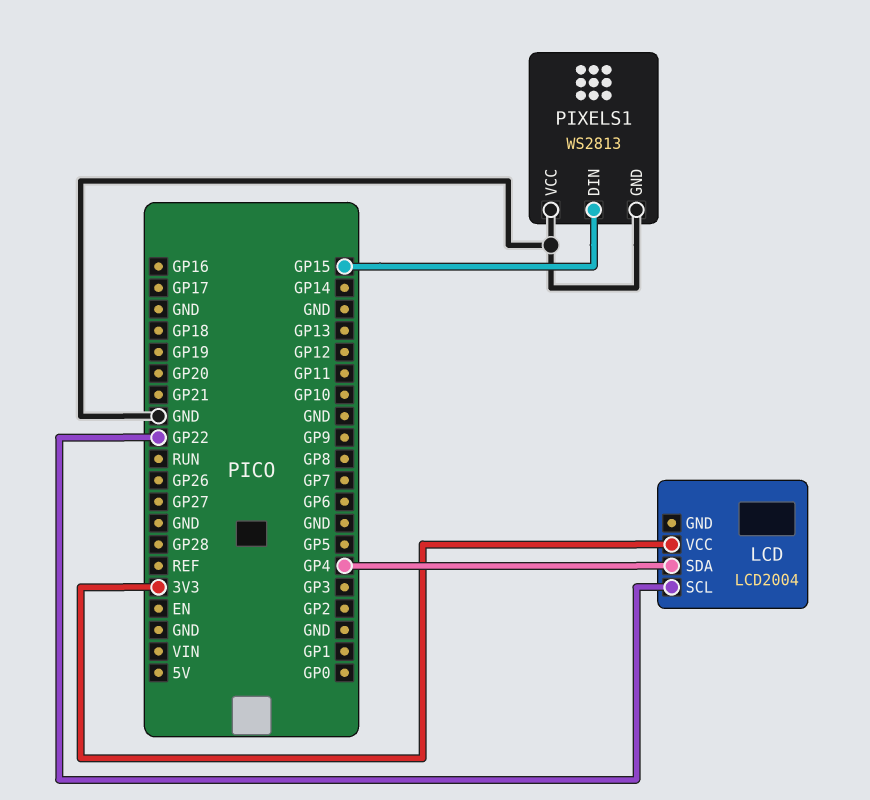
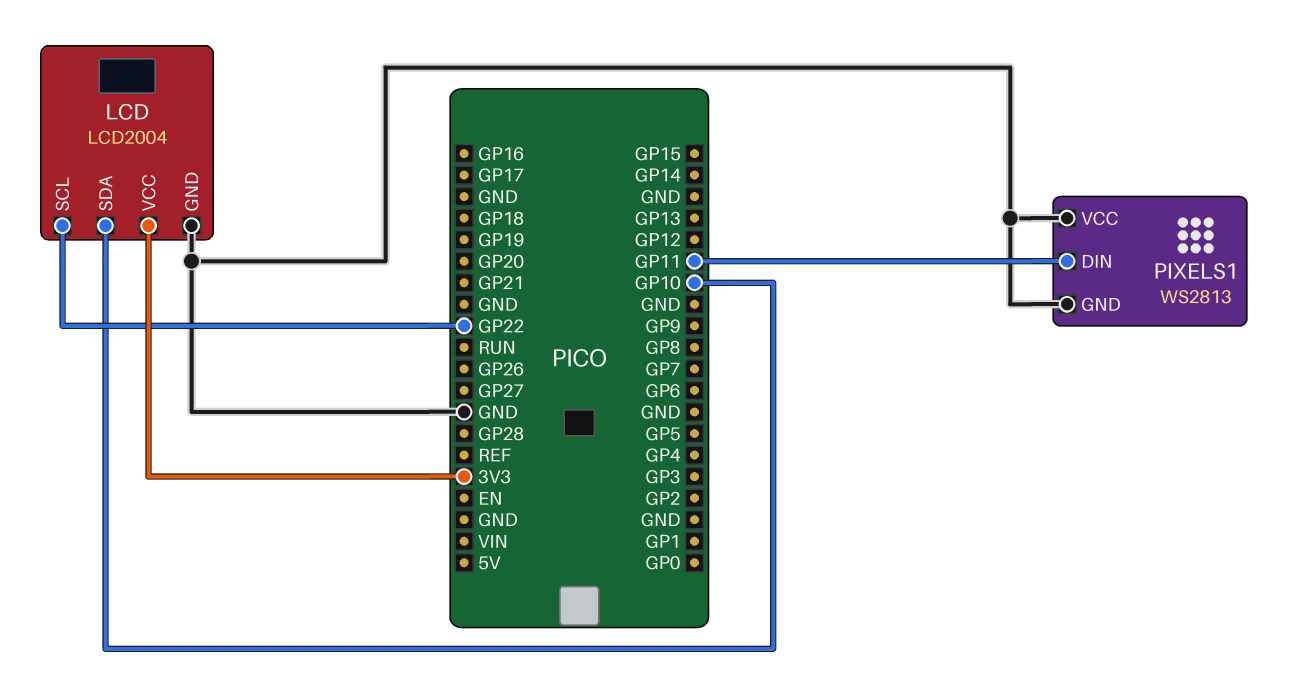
LCD pin GND: none -> GND
LCD pin SDA: GP4 -> GP10
PIXELS1 pin DIN: GP15 -> GP11

